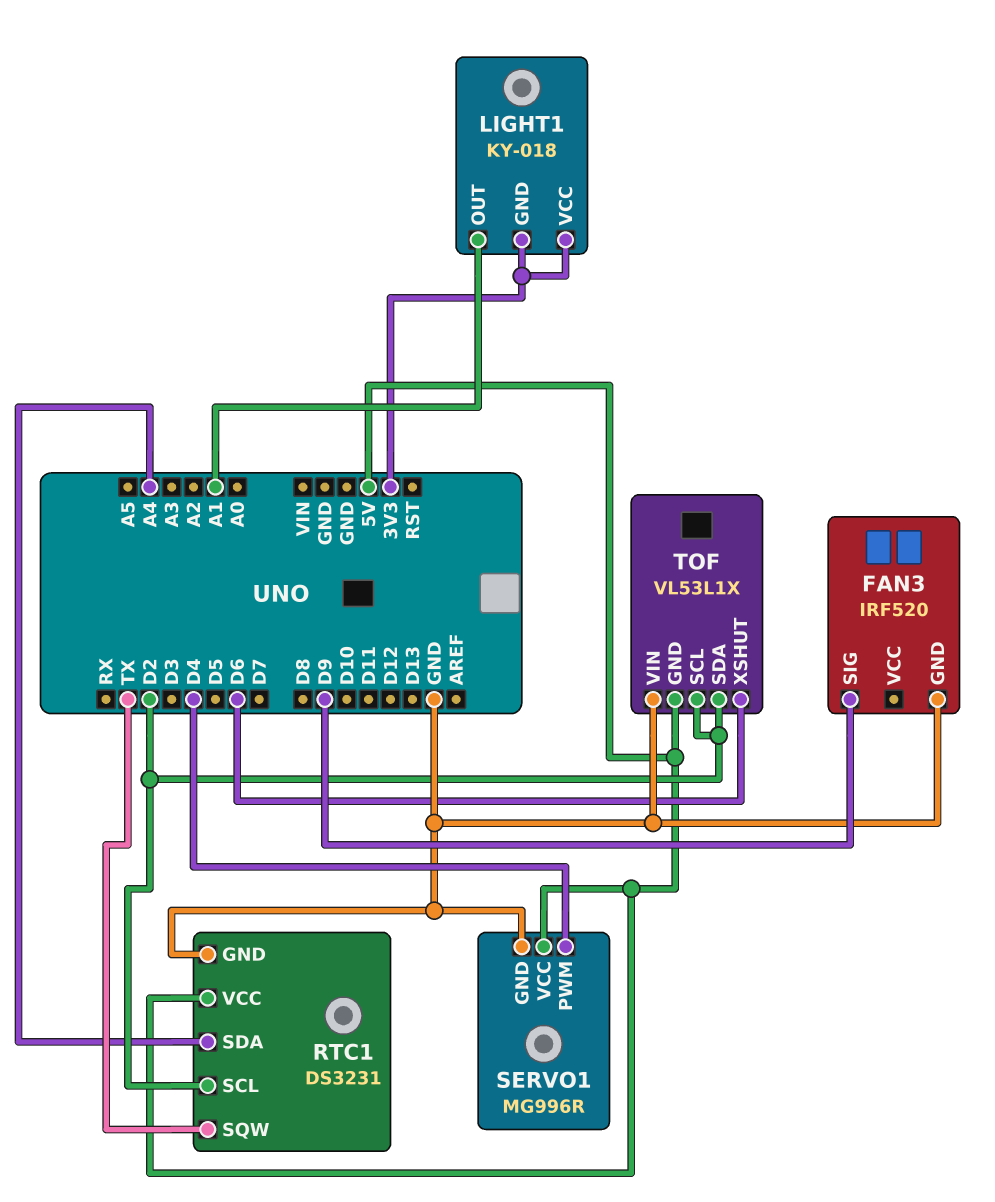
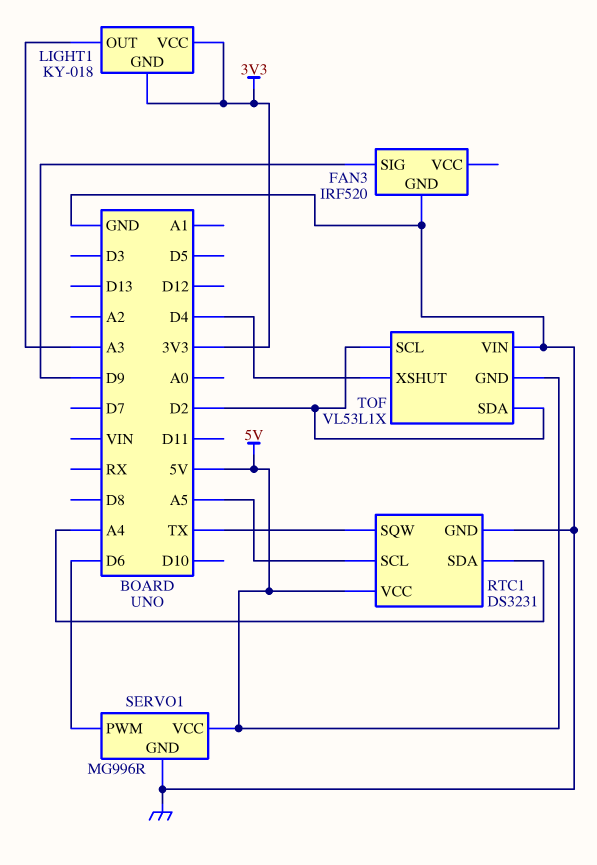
LIGHT1 pin OUT: A1 -> A3
RTC1 pin SCL: D2 -> A5
SERVO1 pin PWM: D4 -> D6
TOF pin XSHUT: D6 -> D4

